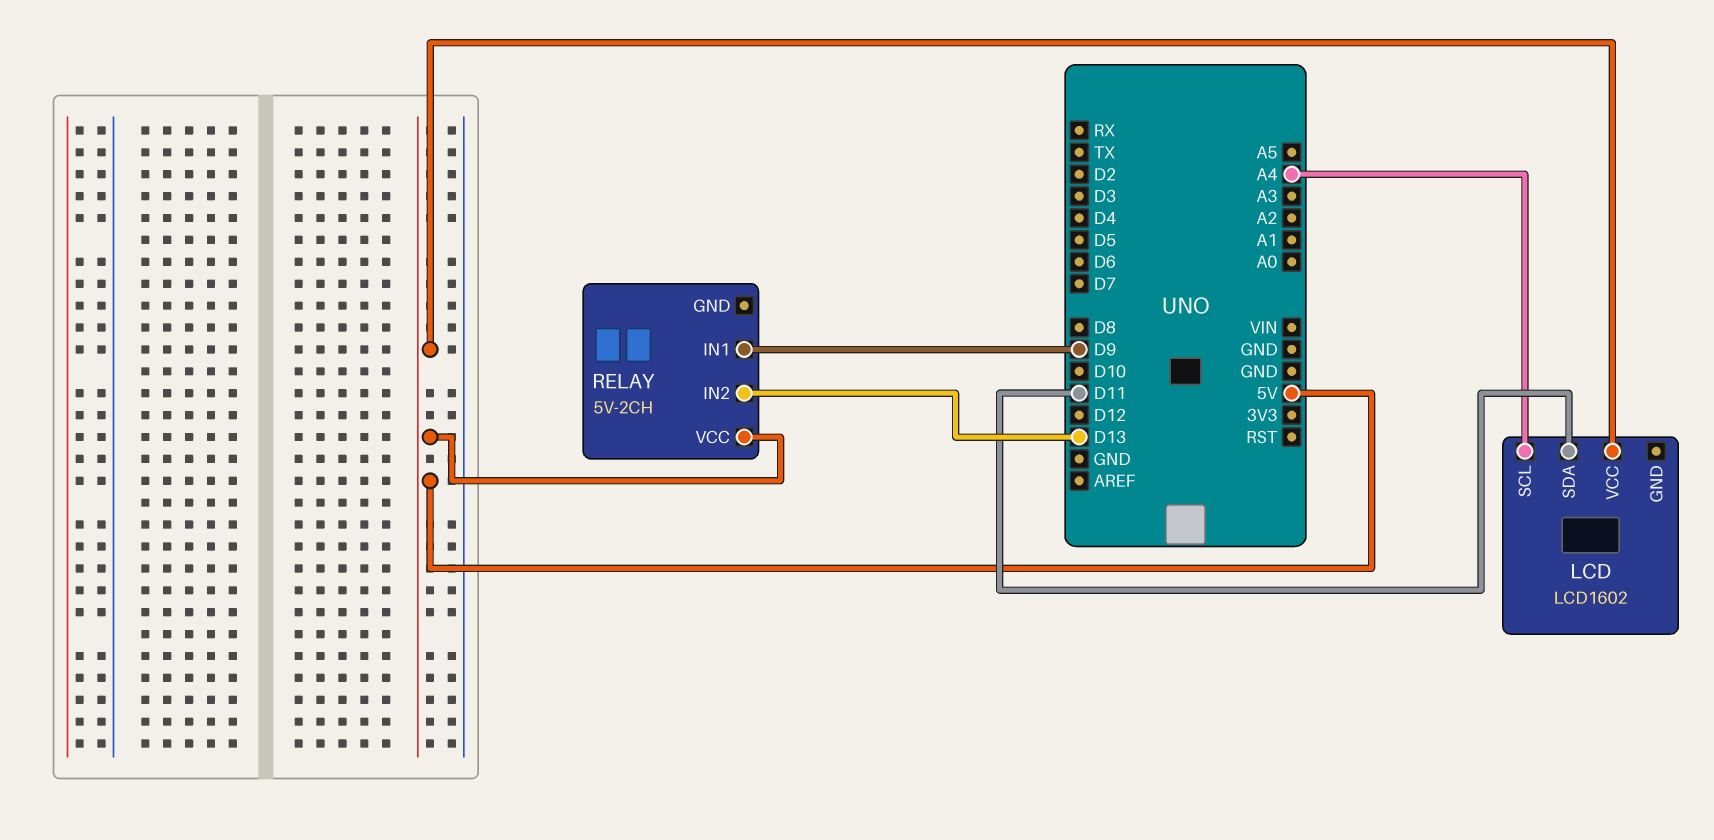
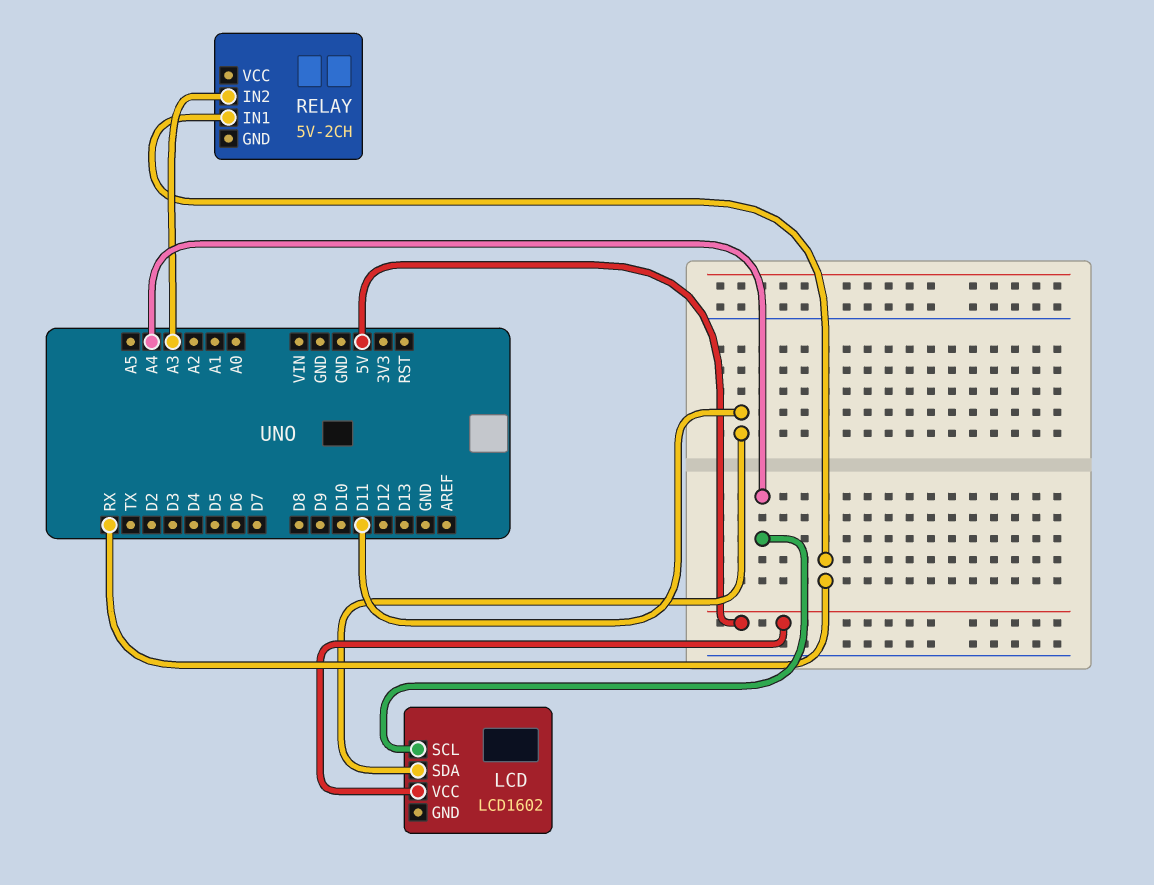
RELAY pin IN1: D9 -> RX
RELAY pin IN2: D13 -> A3
RELAY pin VCC: 5V -> none

